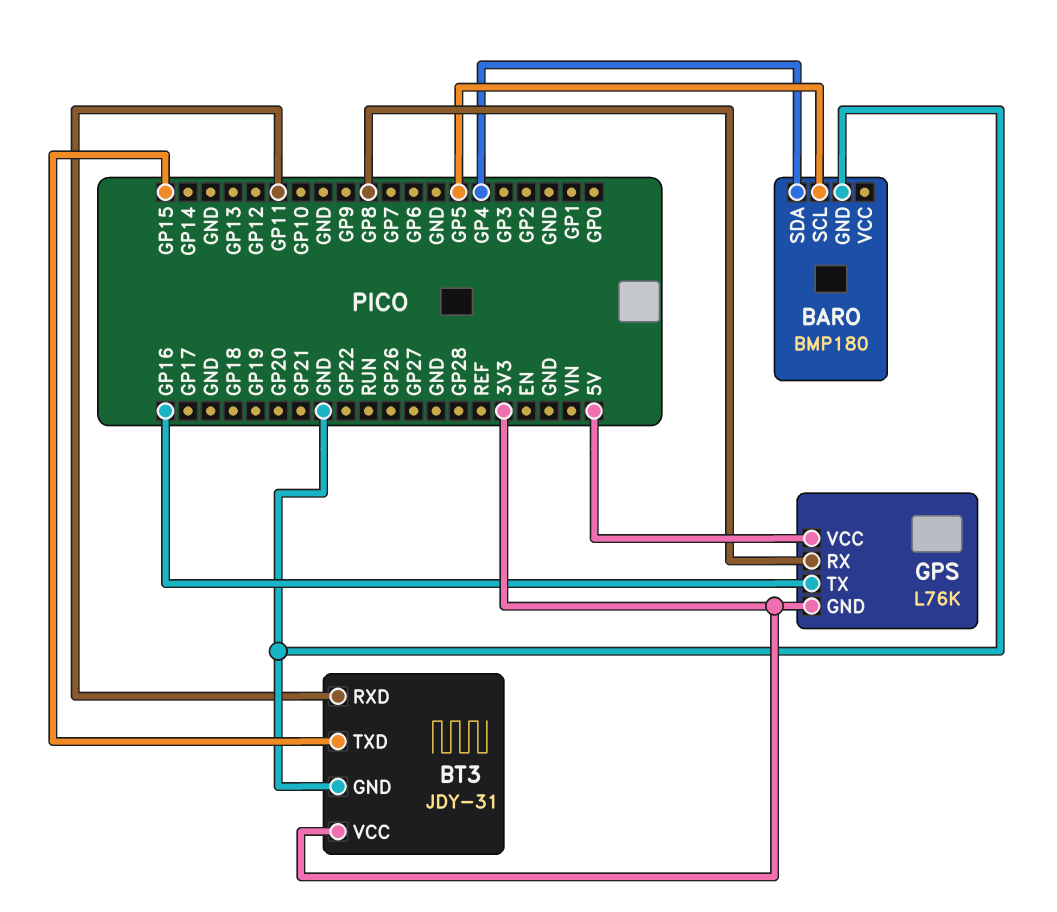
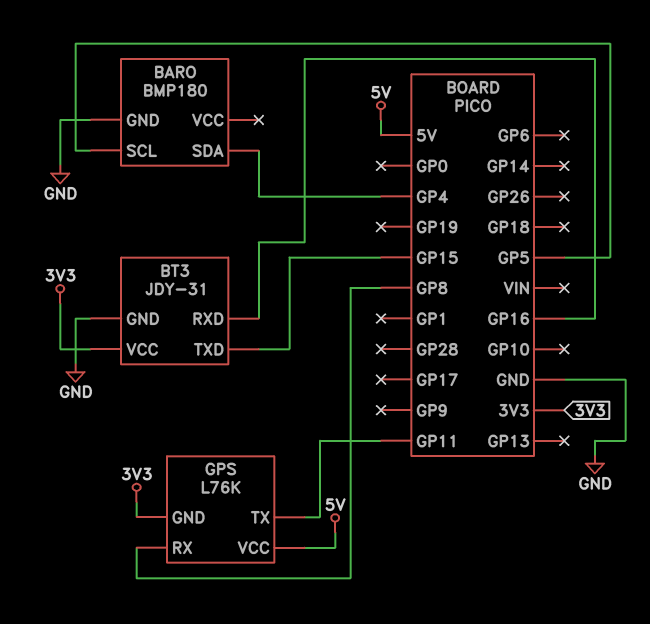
BT3 pin RXD: GP11 -> GP16
GPS pin TX: GP16 -> GP11

